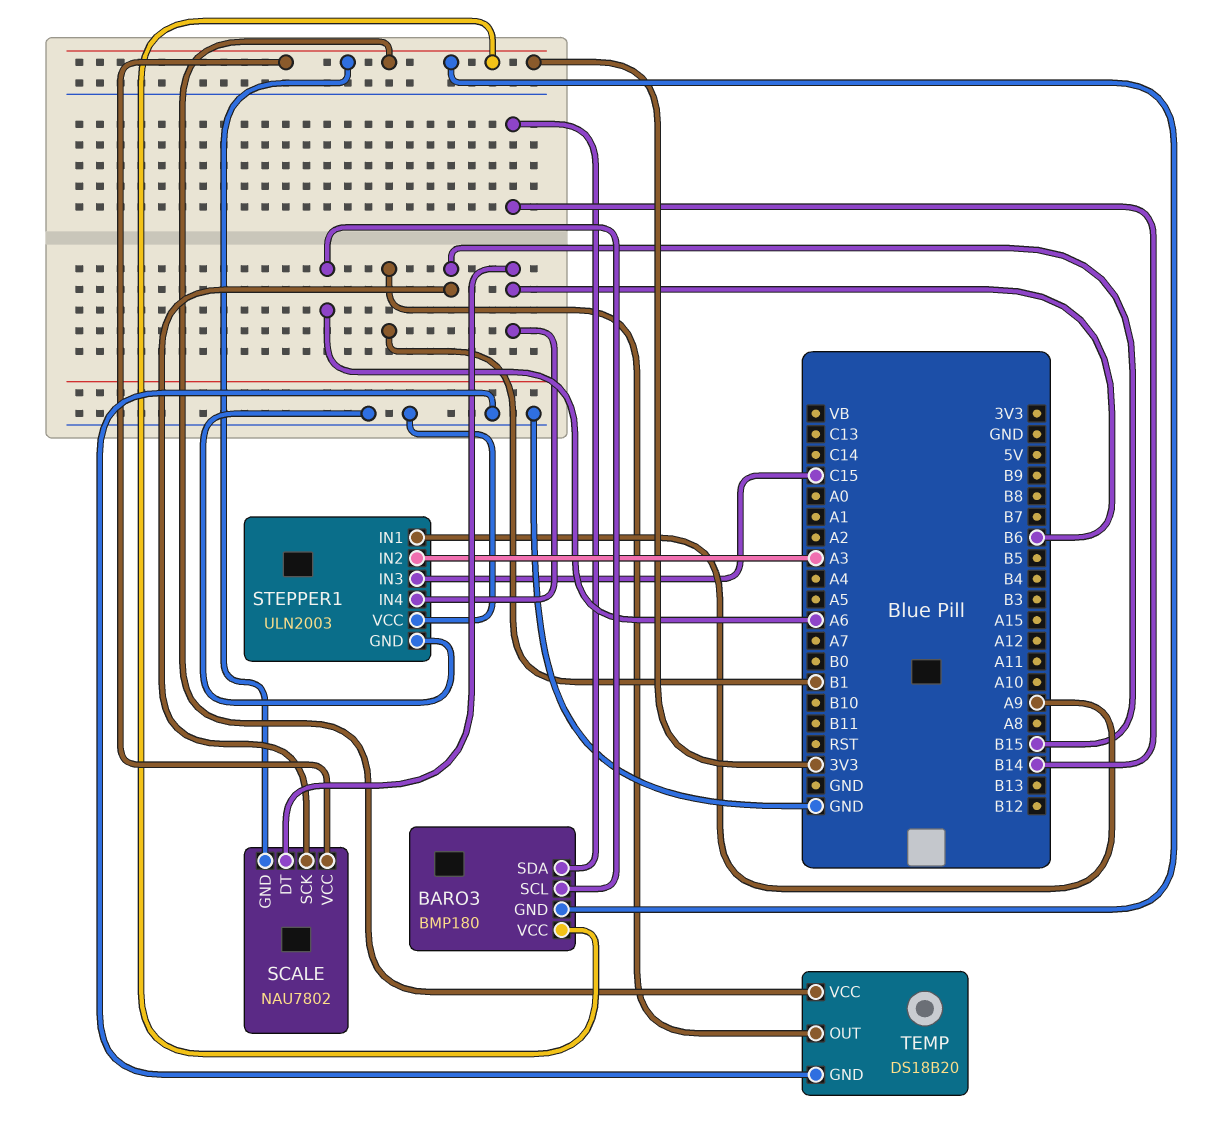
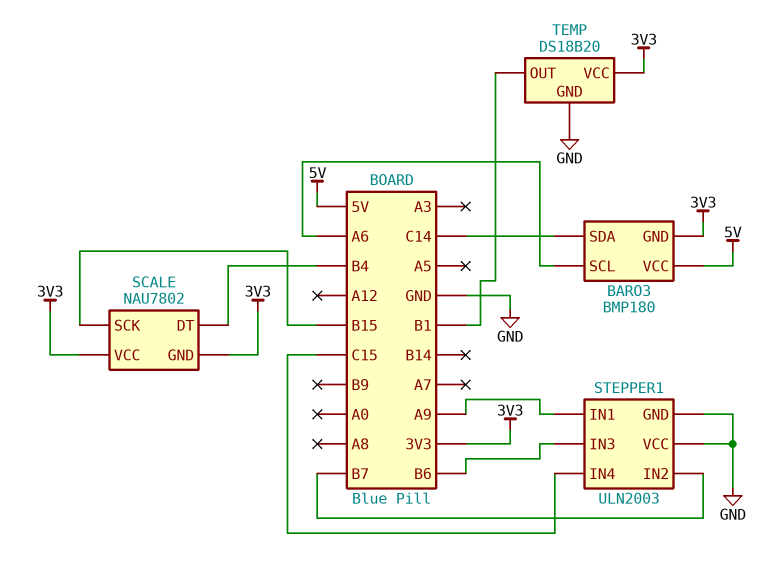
BARO3 pin SDA: B14 -> C14
BARO3 pin VCC: 3V3 -> 5V
SCALE pin DT: B6 -> B4
STEPPER1 pin IN2: A3 -> B7
STEPPER1 pin IN3: C15 -> B6
STEPPER1 pin IN4: B6 -> C15

